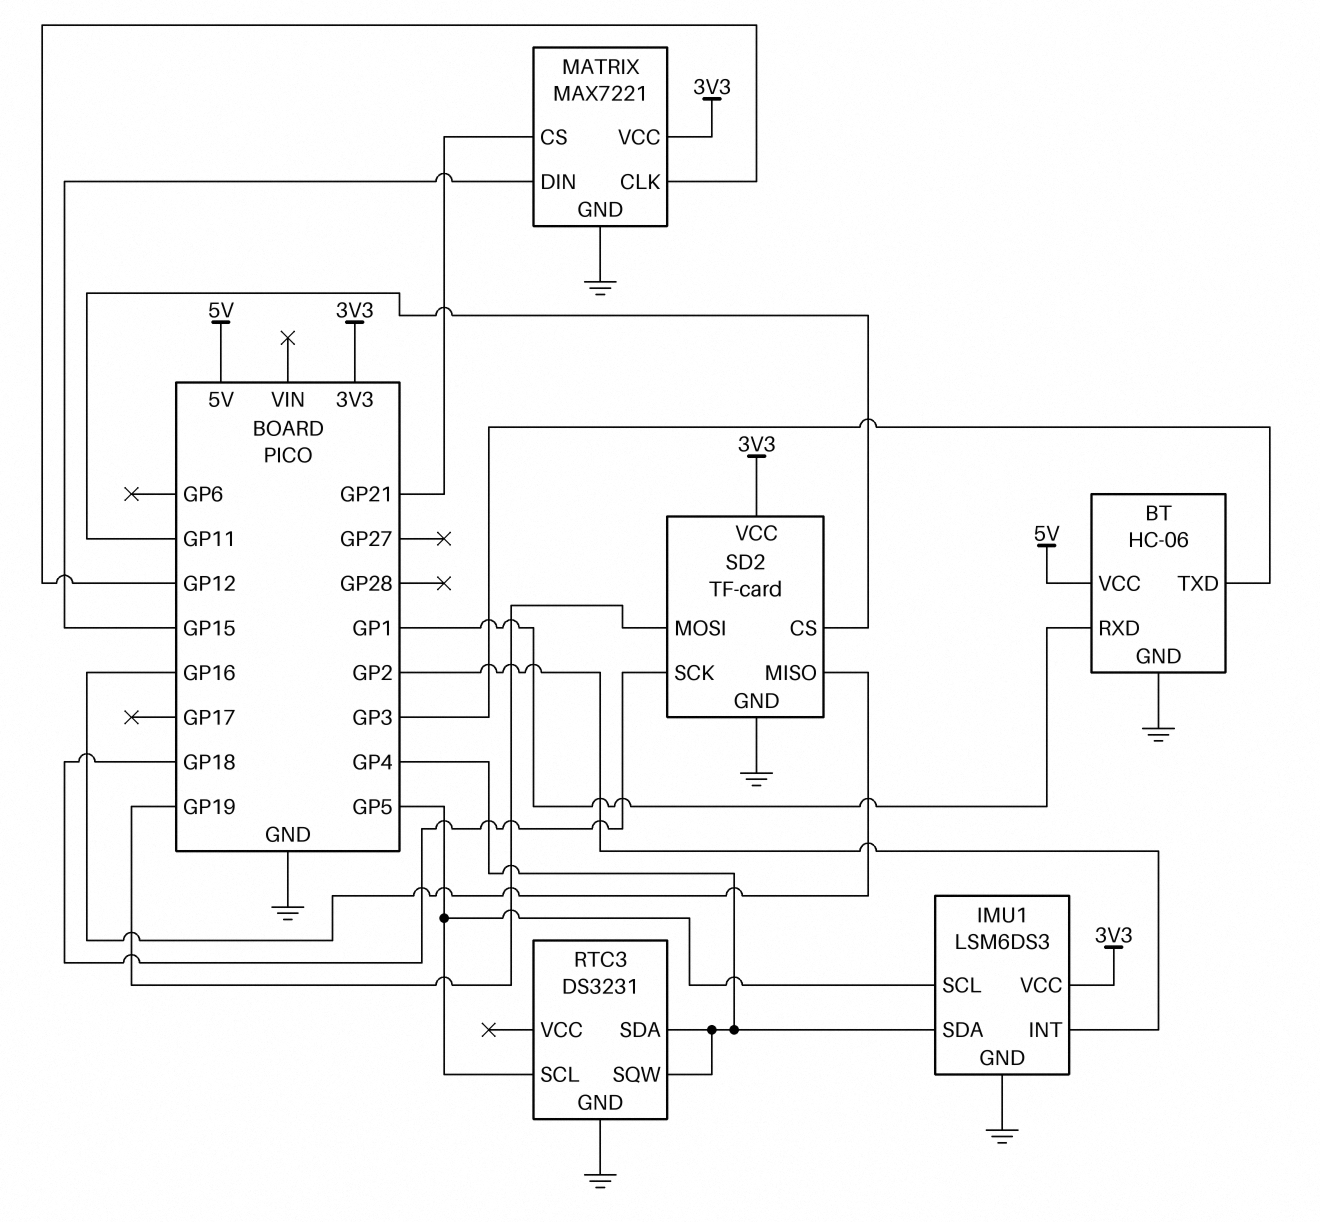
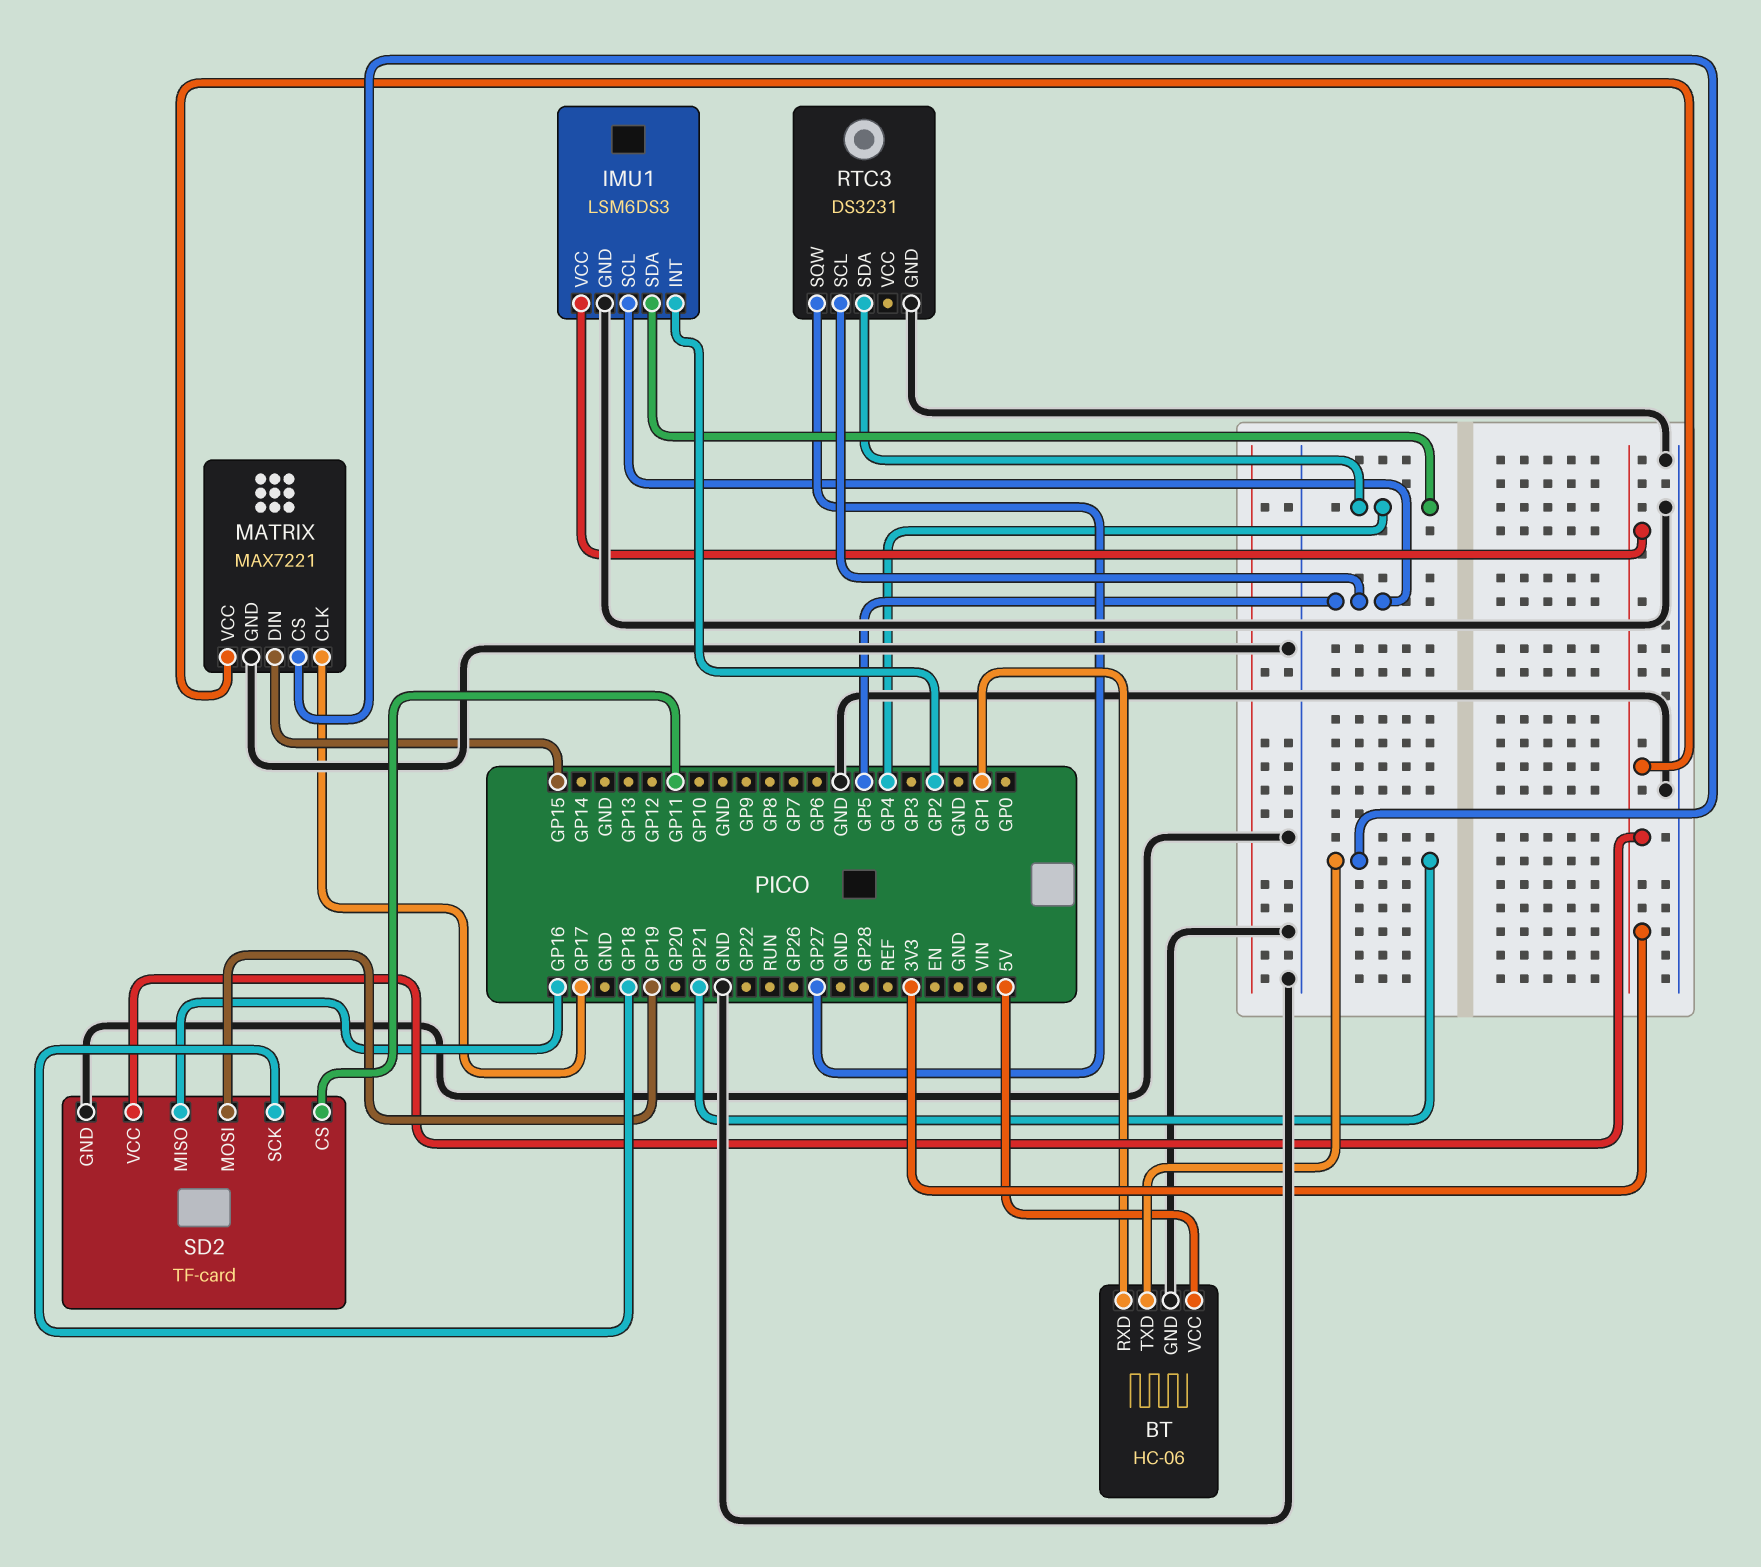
BT pin TXD: GP3 -> GP21
MATRIX pin CLK: GP12 -> GP17
RTC3 pin SQW: GP4 -> GP27

